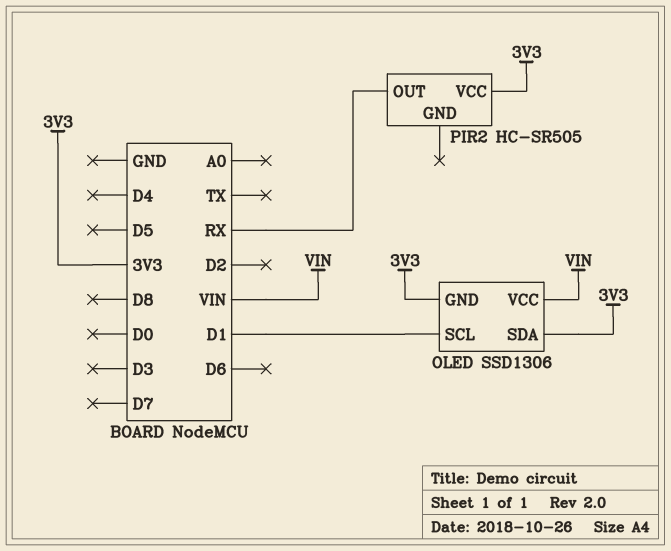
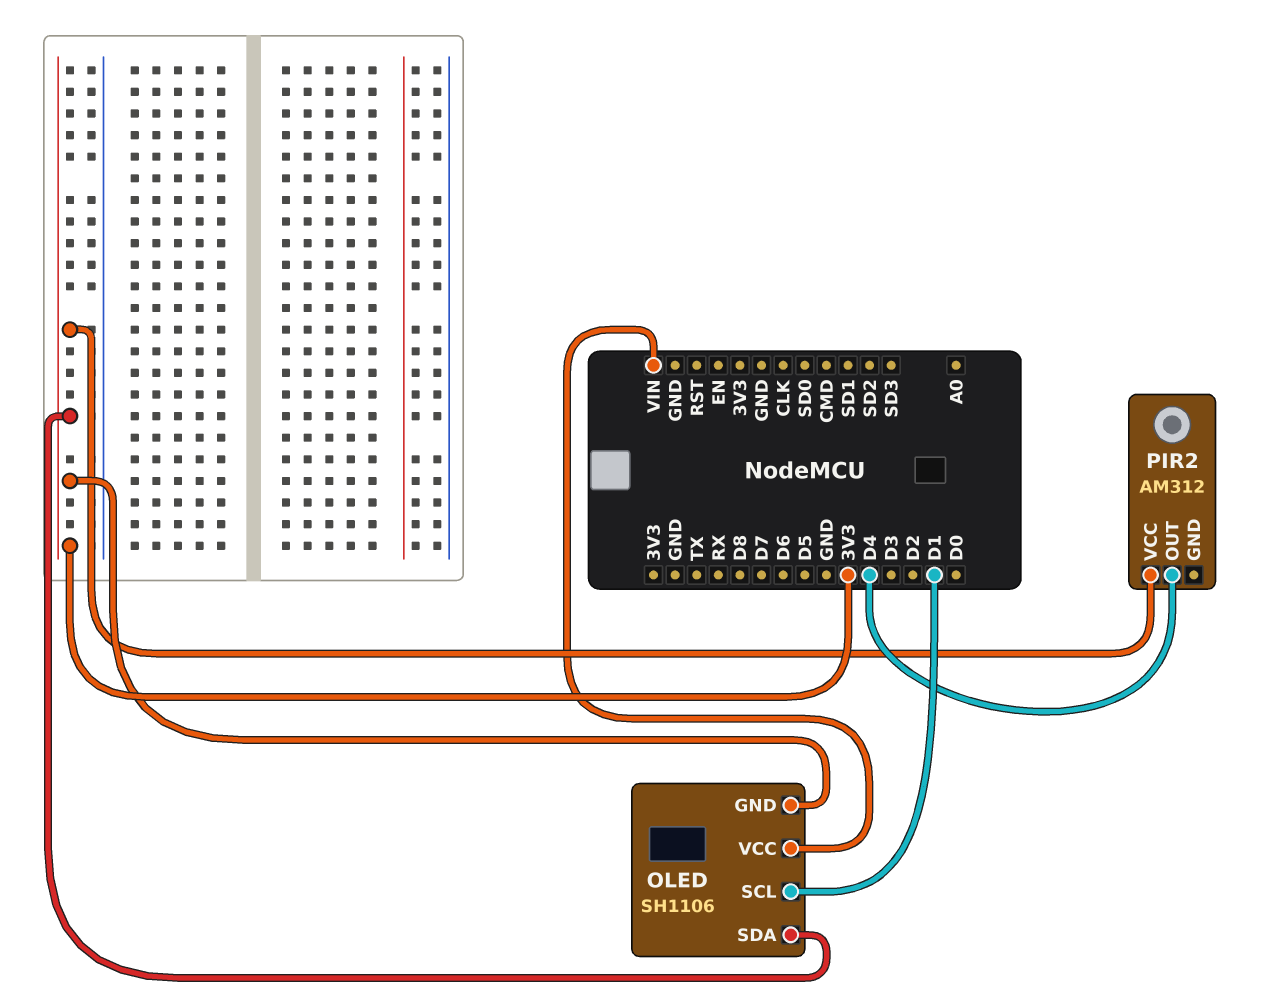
OLED: SSD1306 -> SH1106
PIR2: HC-SR505 -> AM312
PIR2 pin OUT: RX -> D4

